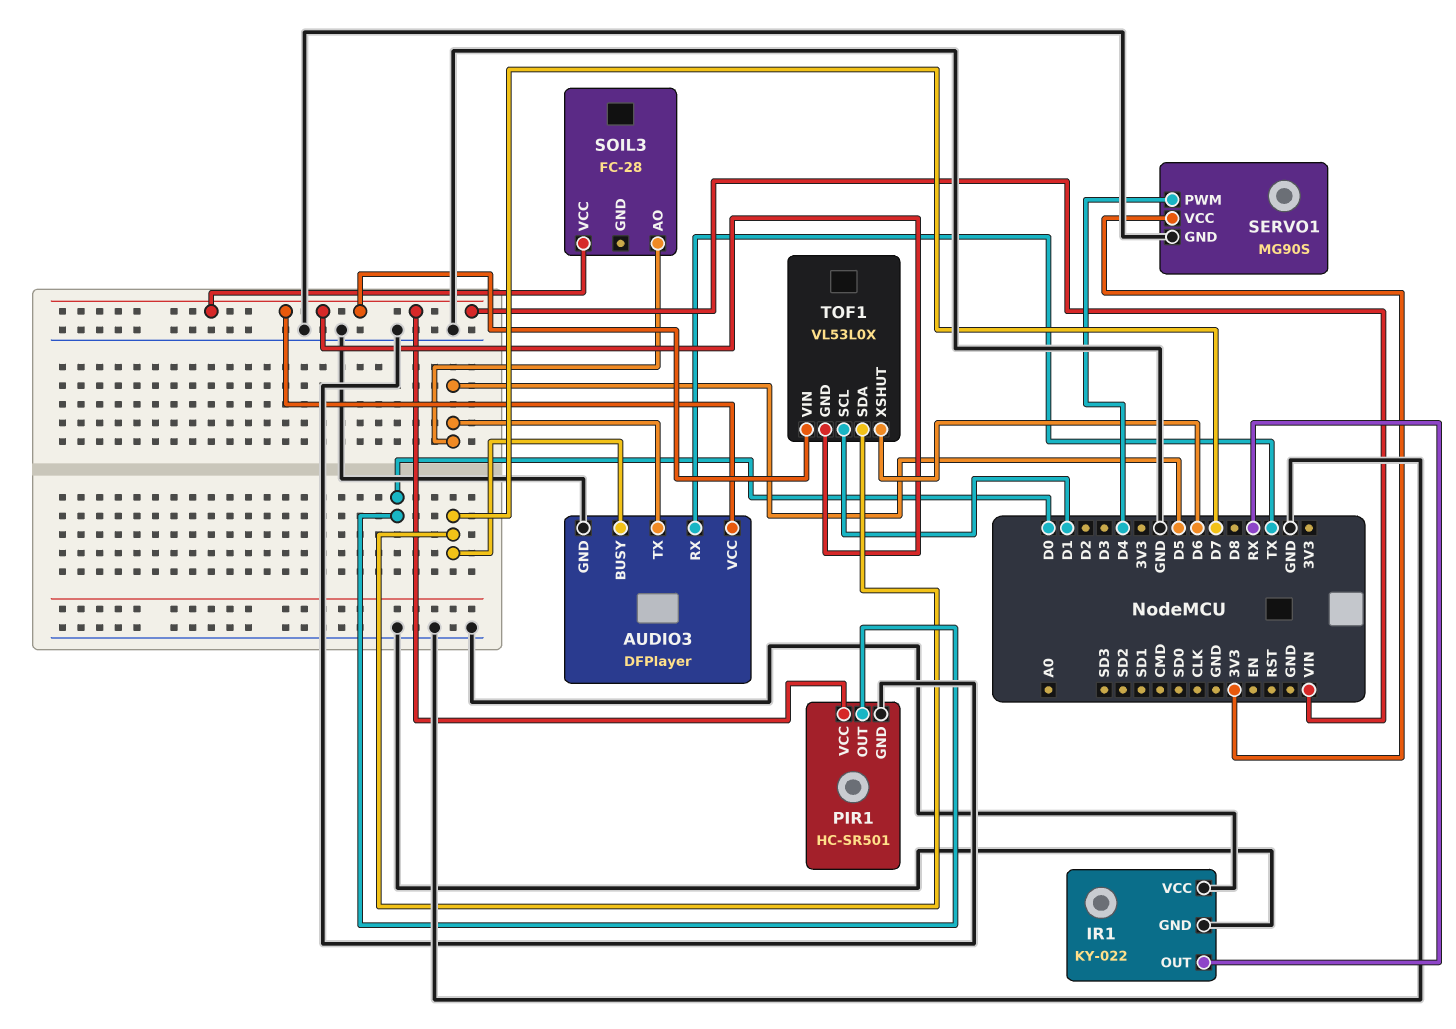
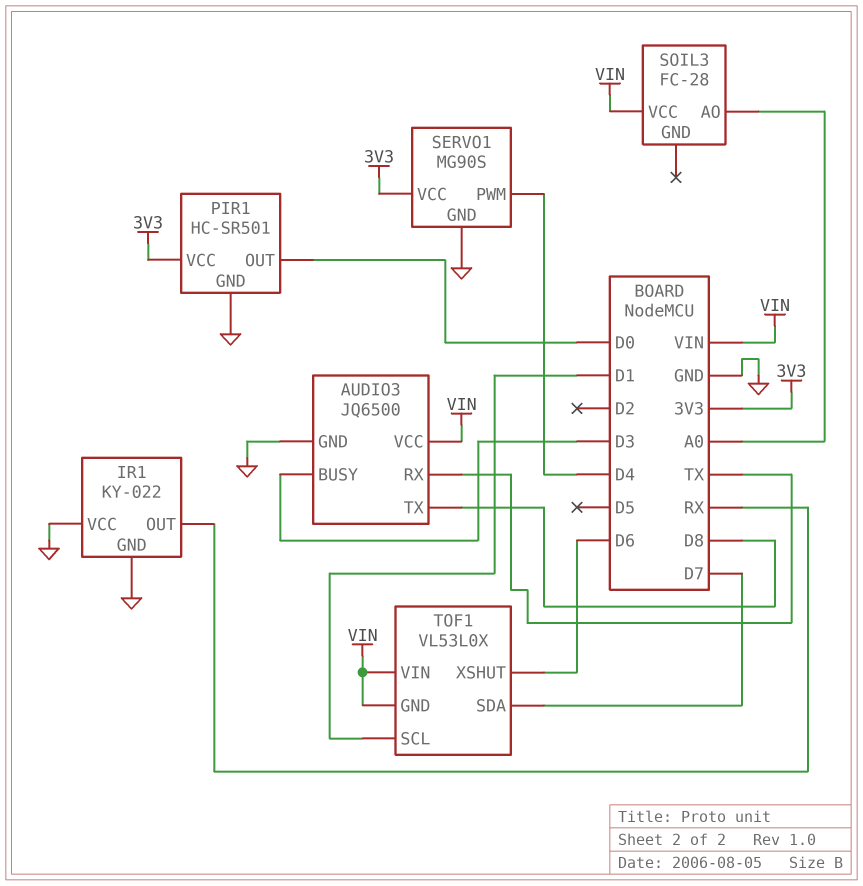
AUDIO3: DFPlayer -> JQ6500
AUDIO3 pin BUSY: D7 -> D3
AUDIO3 pin TX: D5 -> D8
PIR1 pin VCC: VIN -> 3V3
SOIL3 pin AO: D5 -> A0

